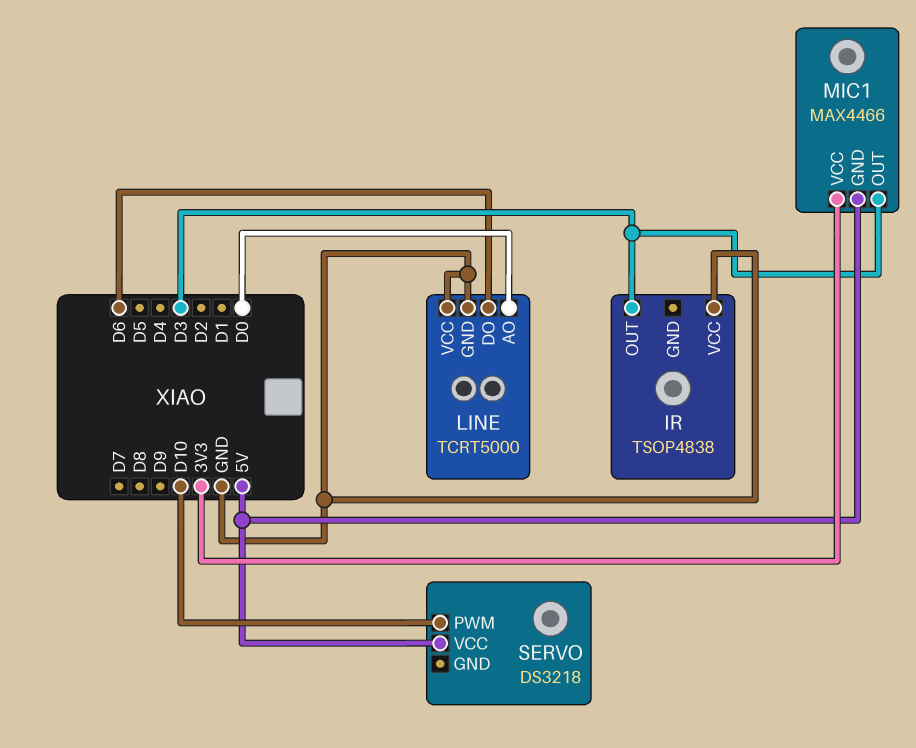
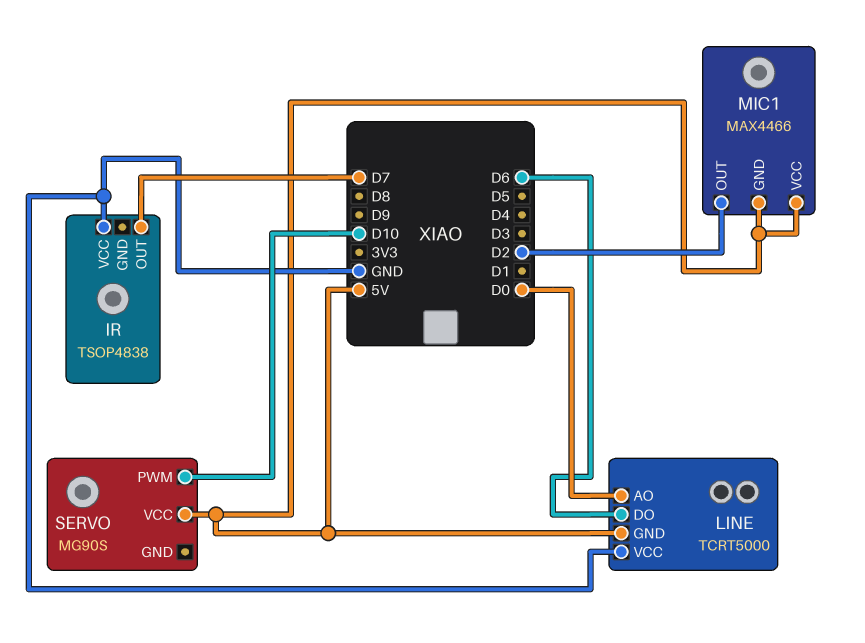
IR pin OUT: D3 -> D7
LINE pin GND: GND -> 5V
MIC1 pin OUT: D3 -> D2
MIC1 pin VCC: 3V3 -> 5V
SERVO: DS3218 -> MG90S

